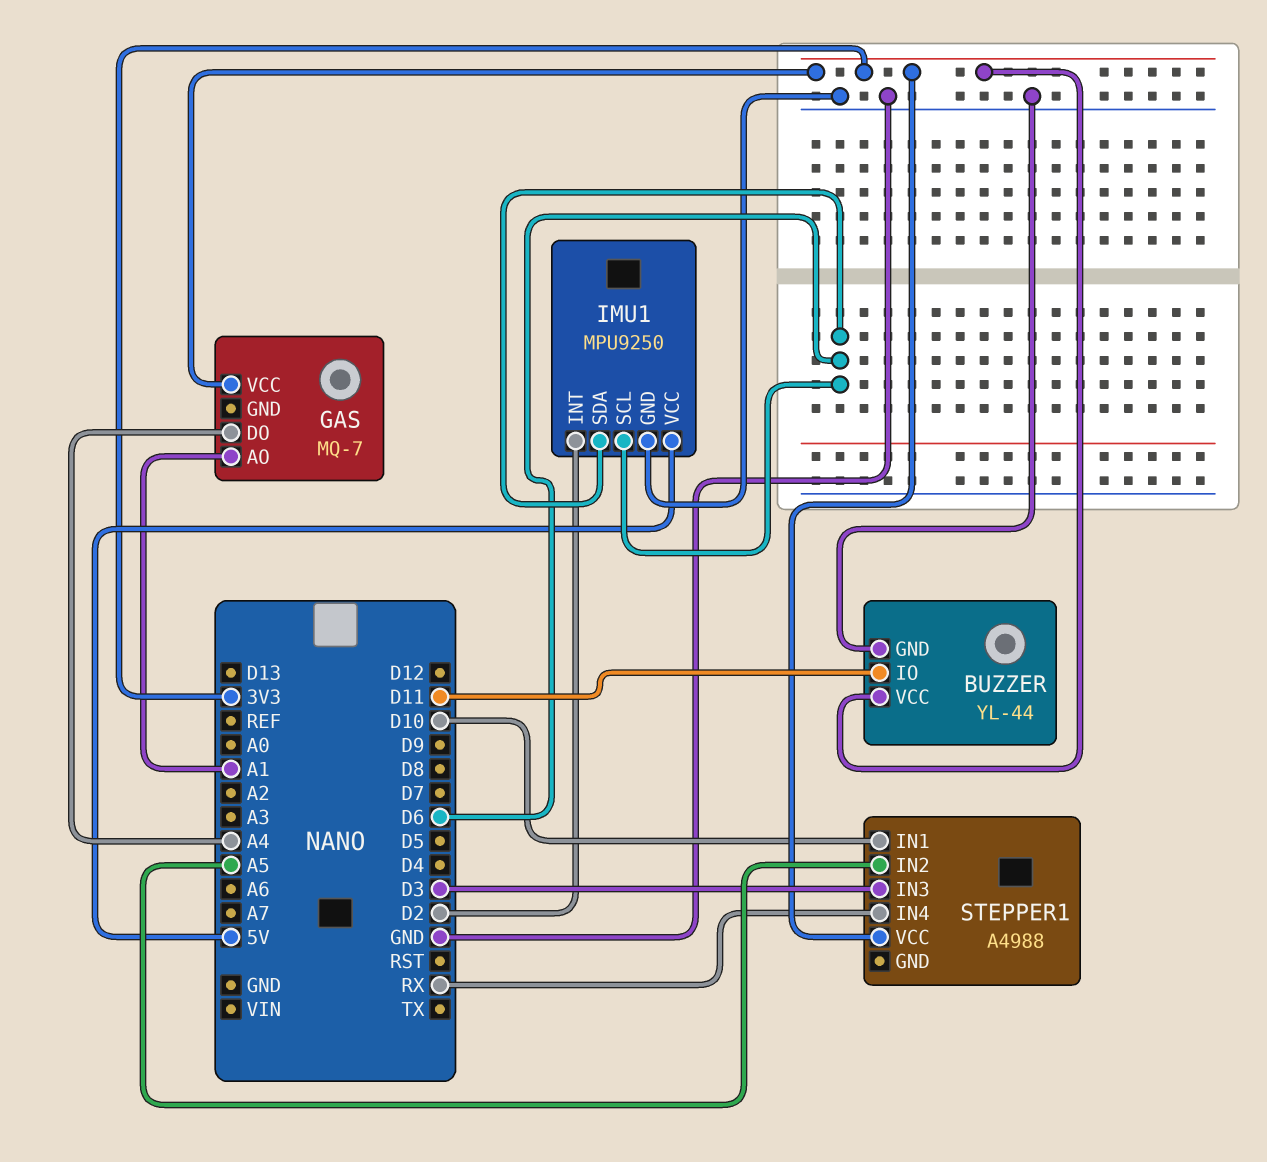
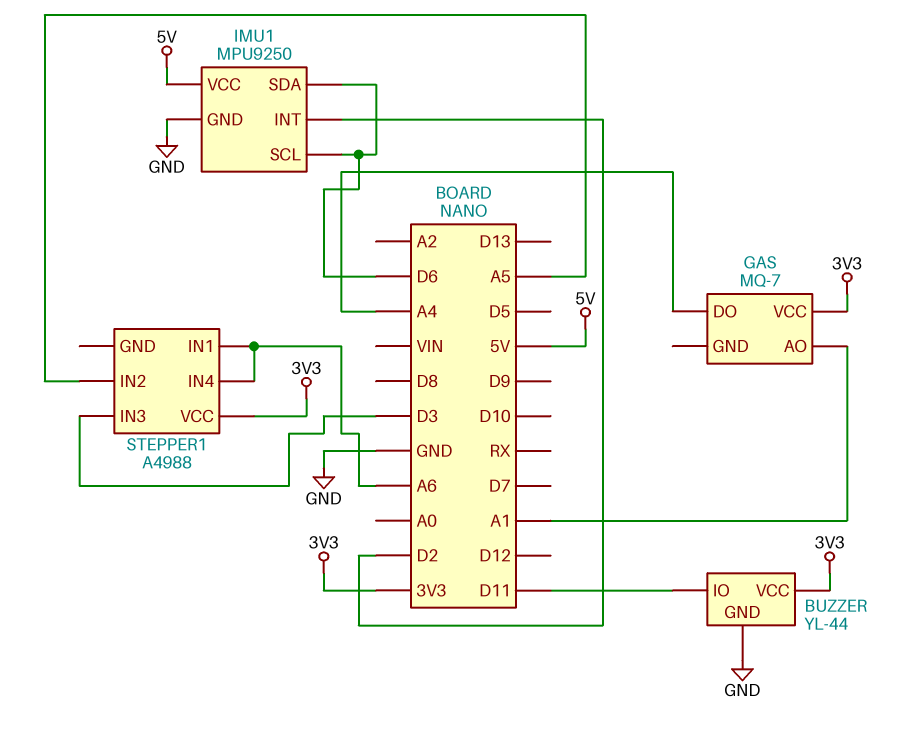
STEPPER1 pin IN1: D10 -> A6
STEPPER1 pin IN4: RX -> A6

